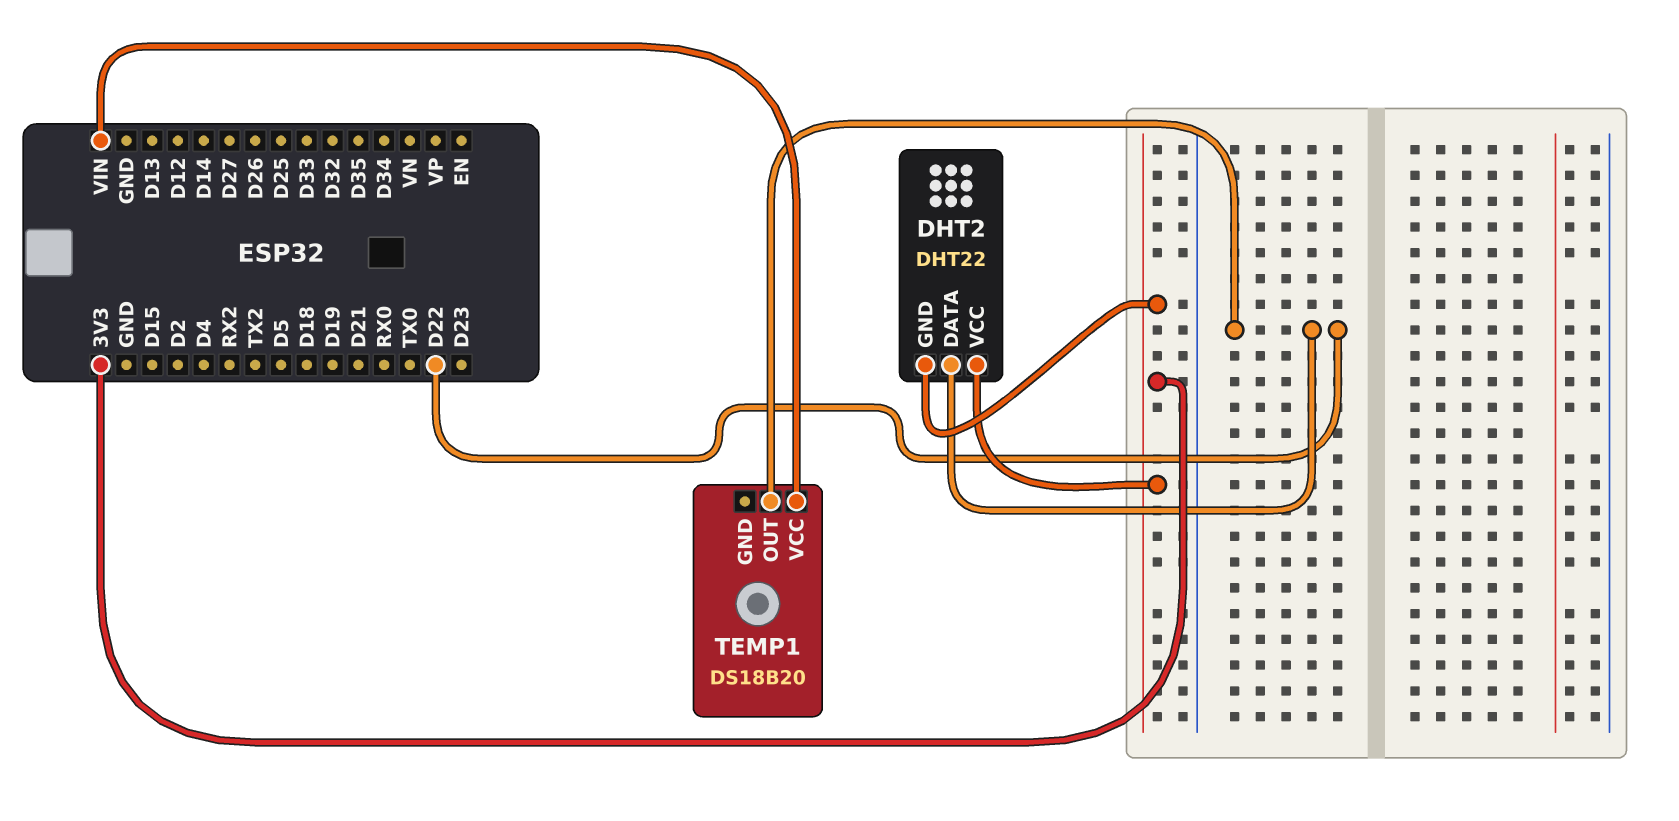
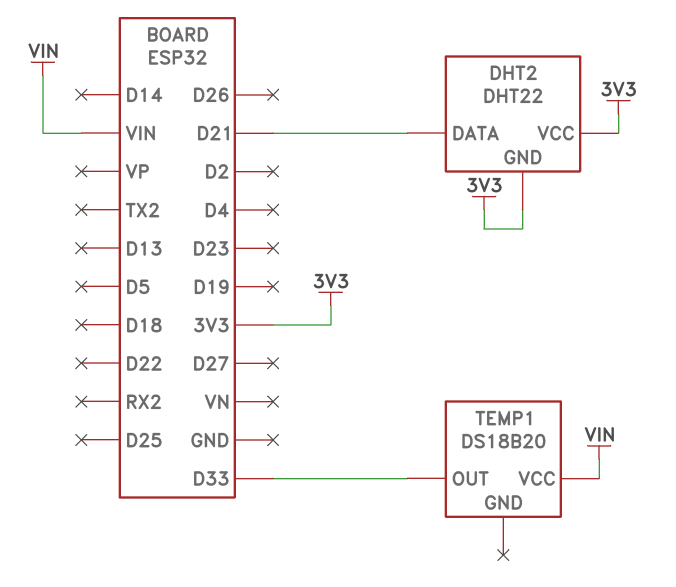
DHT2 pin DATA: D22 -> D21
TEMP1 pin OUT: D22 -> D33

